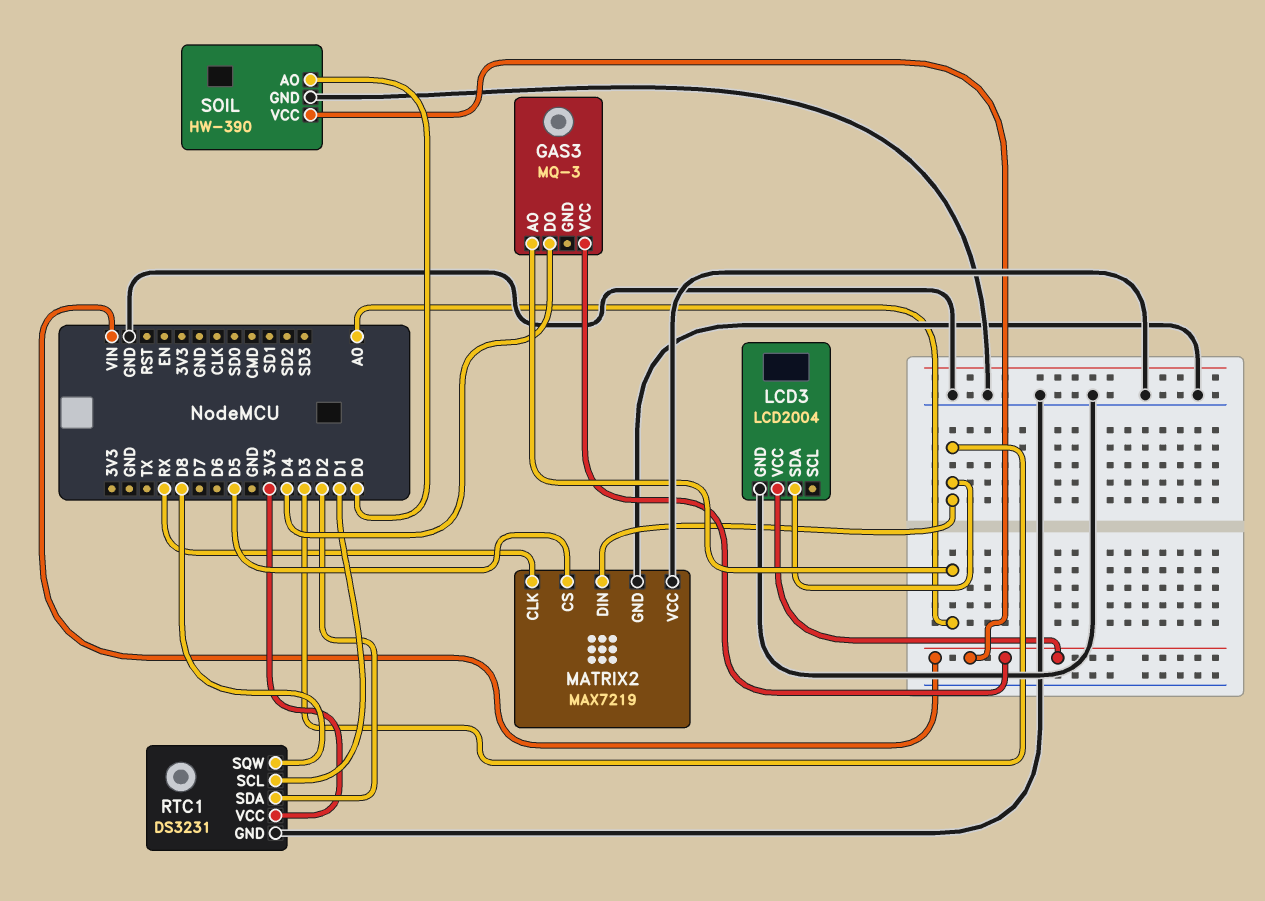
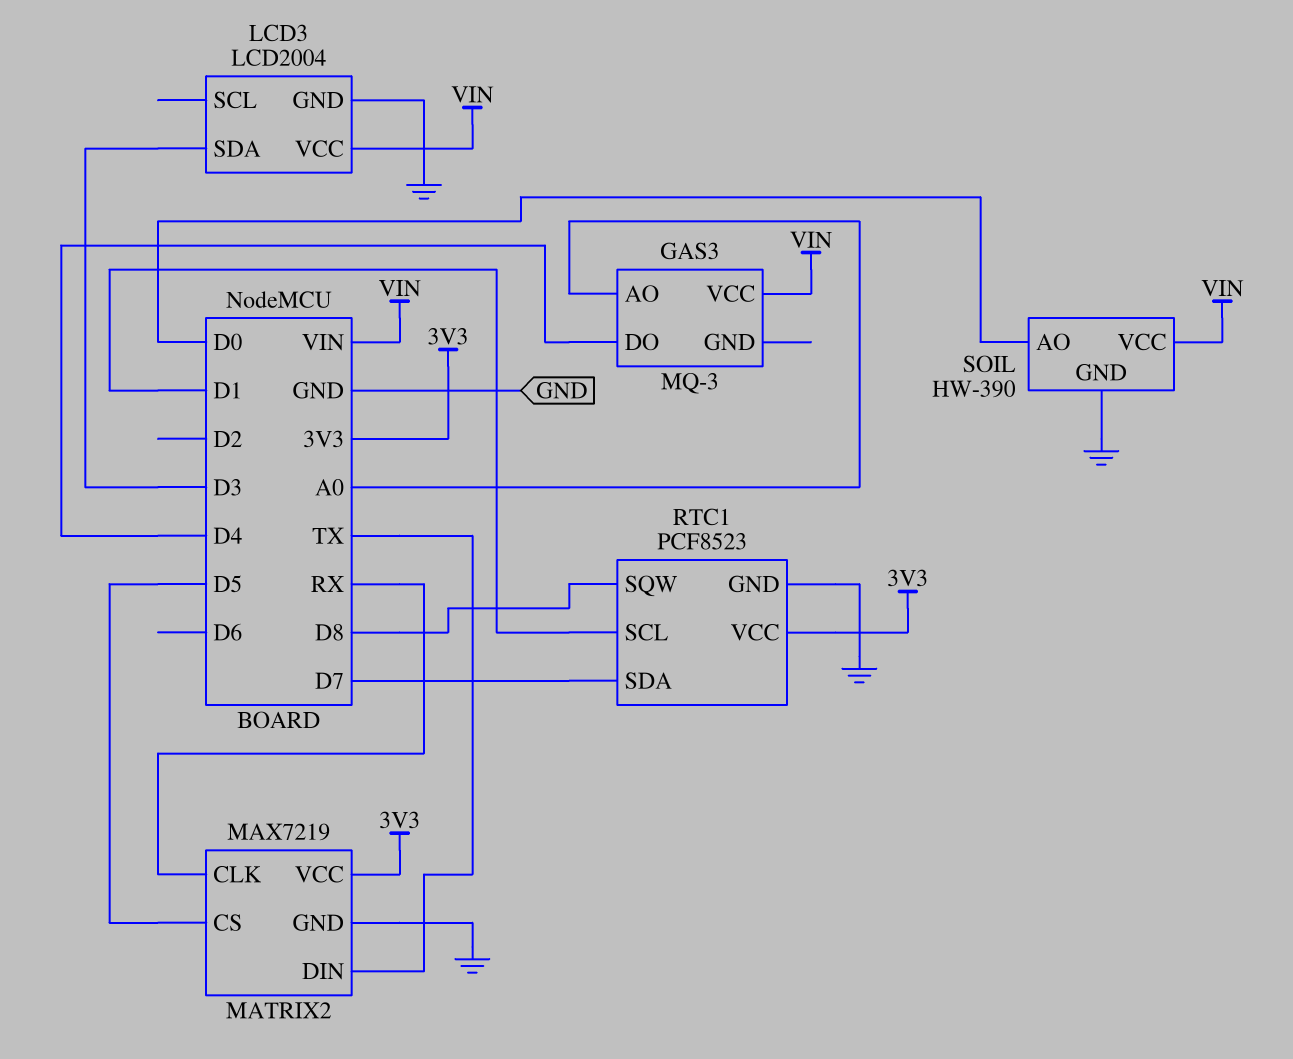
MATRIX2 pin DIN: D3 -> TX
MATRIX2 pin VCC: GND -> 3V3
RTC1: DS3231 -> PCF8523
RTC1 pin SDA: D2 -> D7

